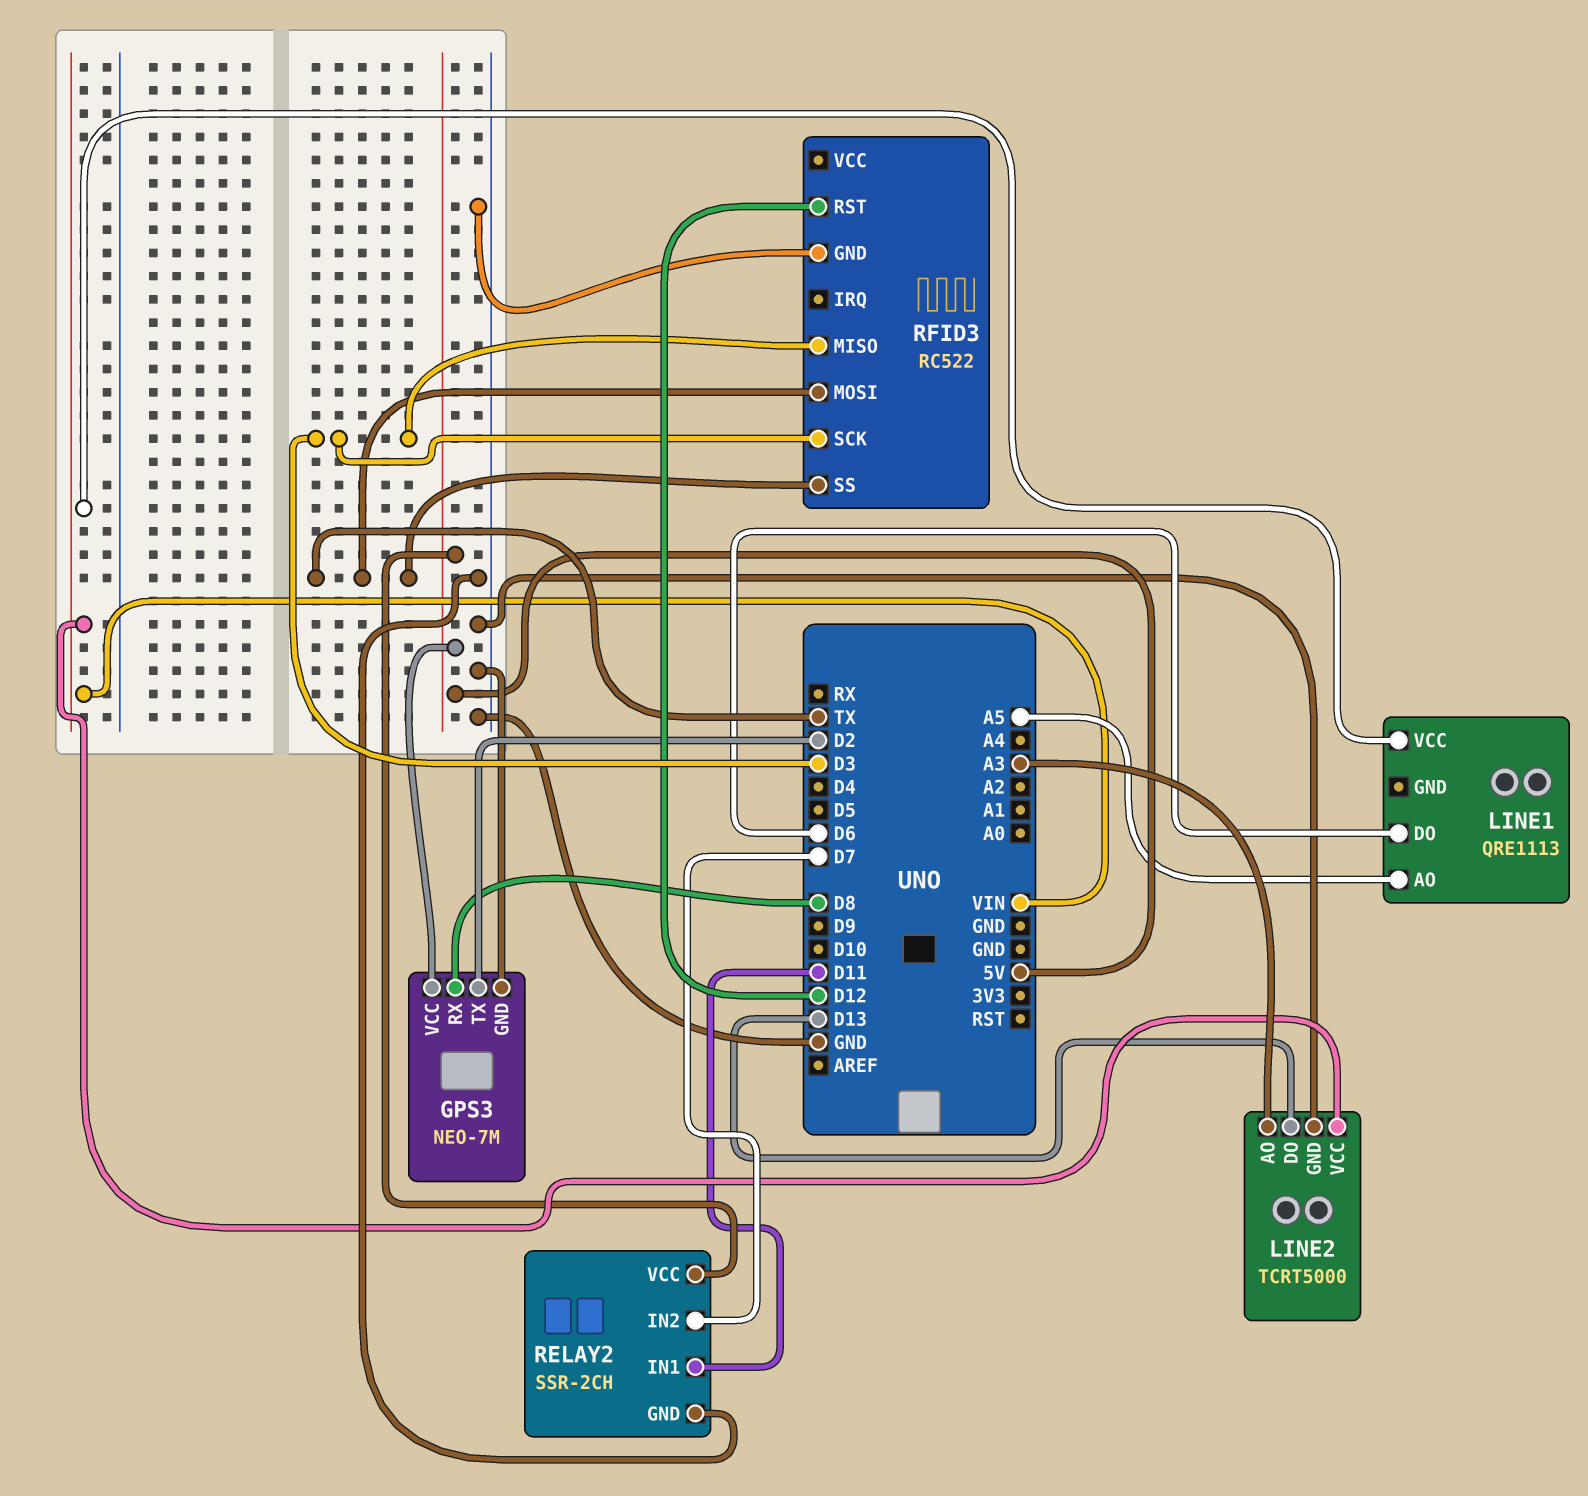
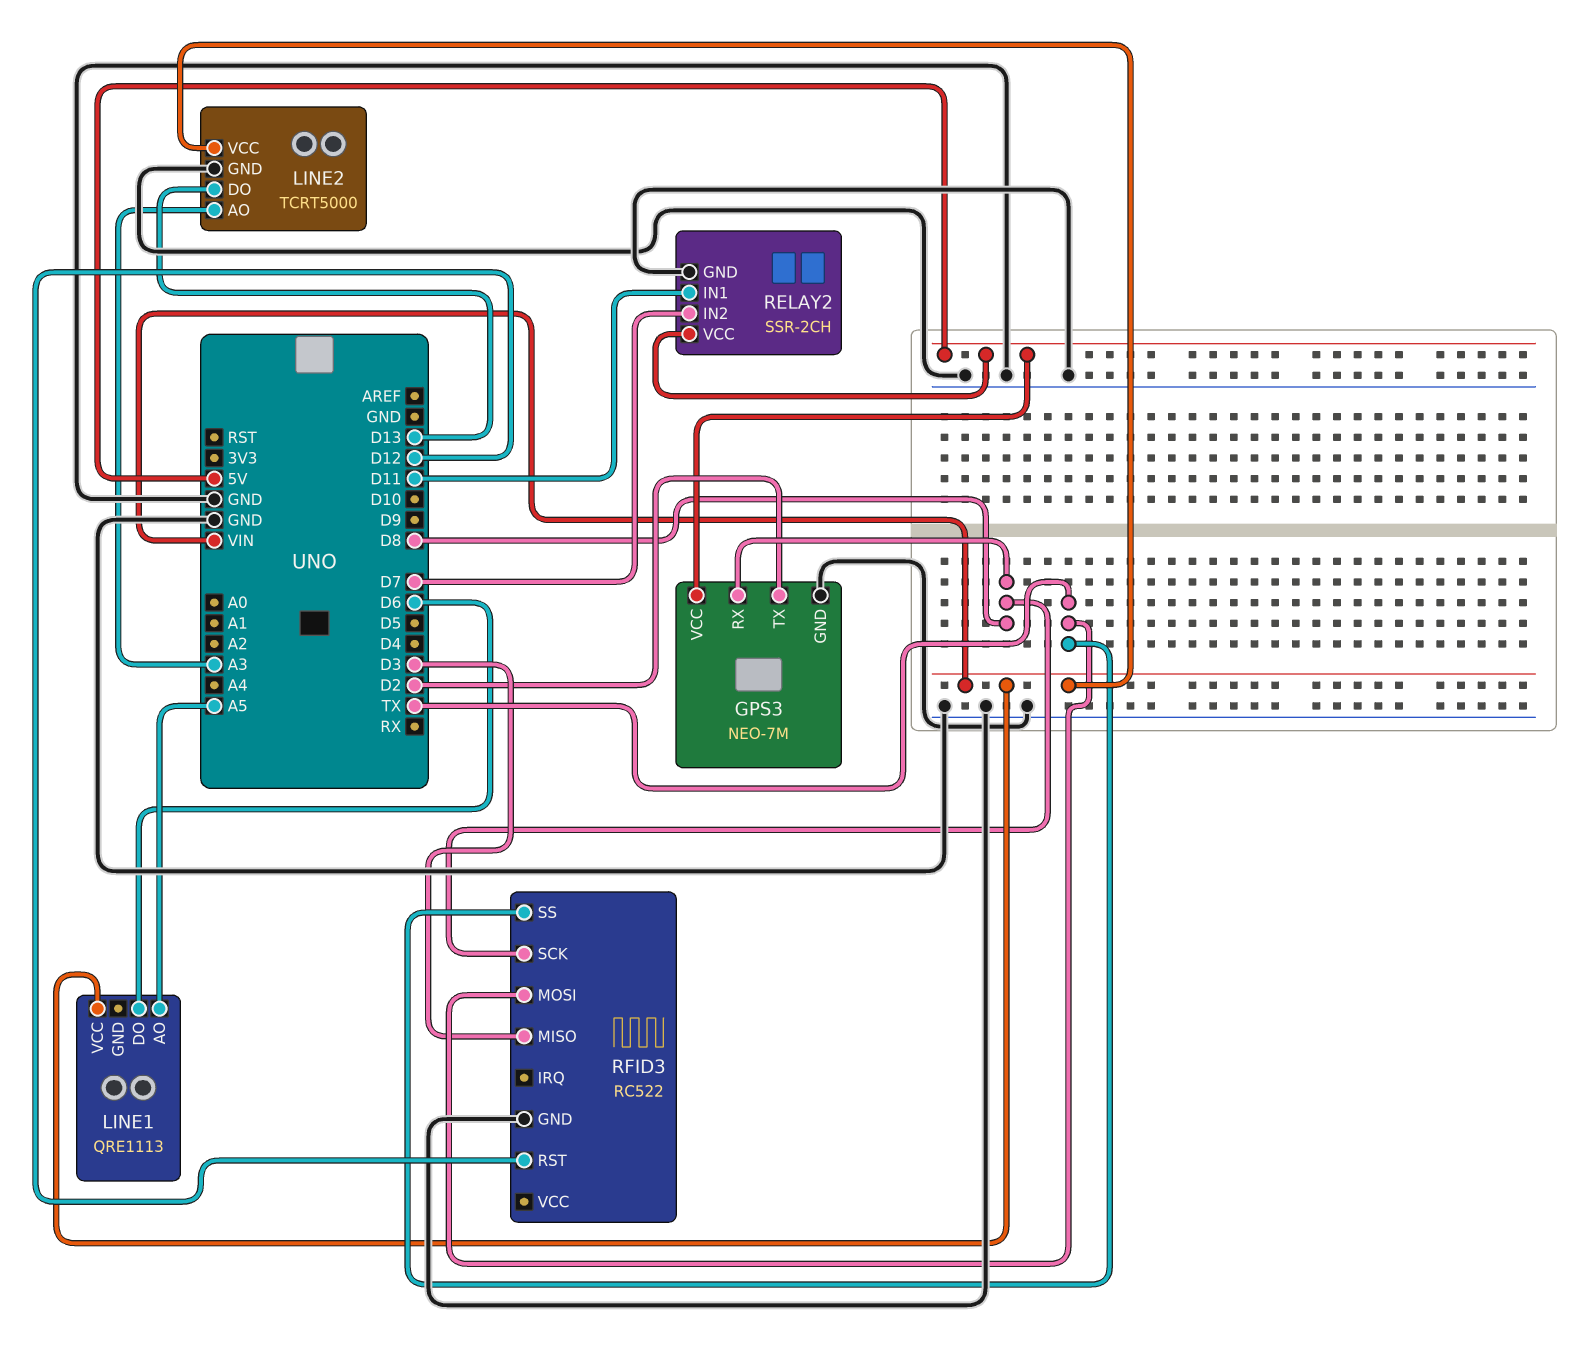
RFID3 pin SCK: D3 -> D8

